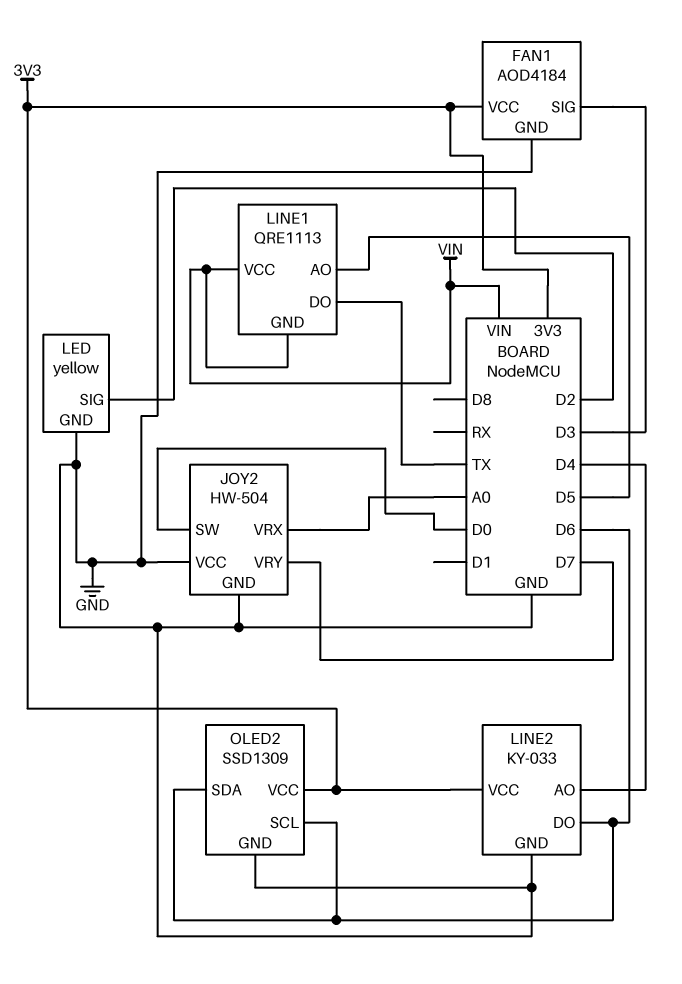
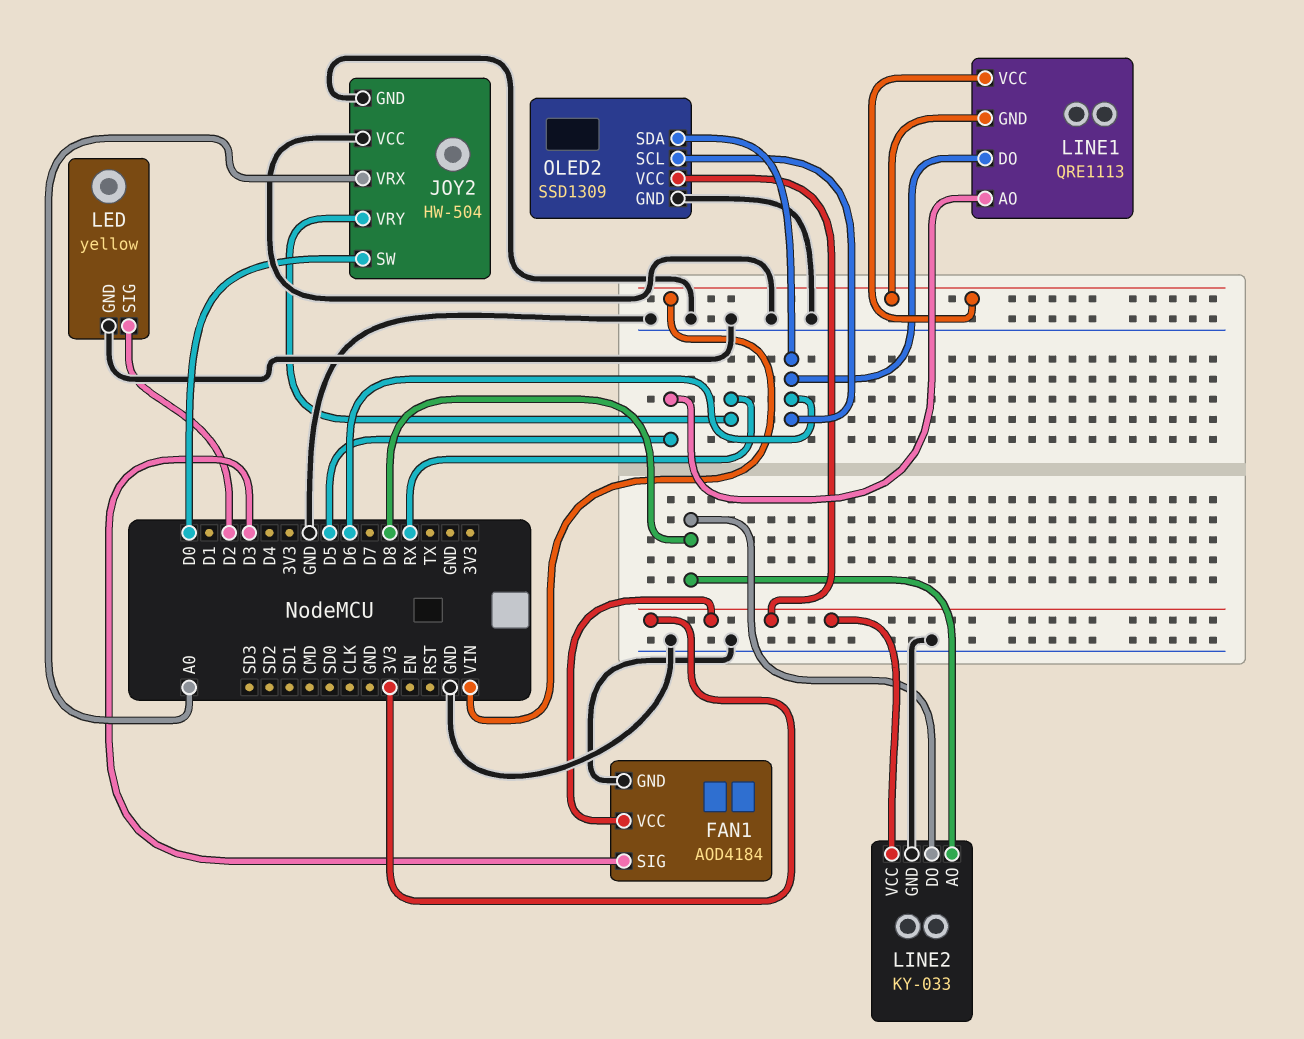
JOY2 pin VRY: D7 -> RX
LINE1 pin DO: TX -> D6
LINE2 pin AO: D4 -> D8
LINE2 pin DO: D6 -> D8

